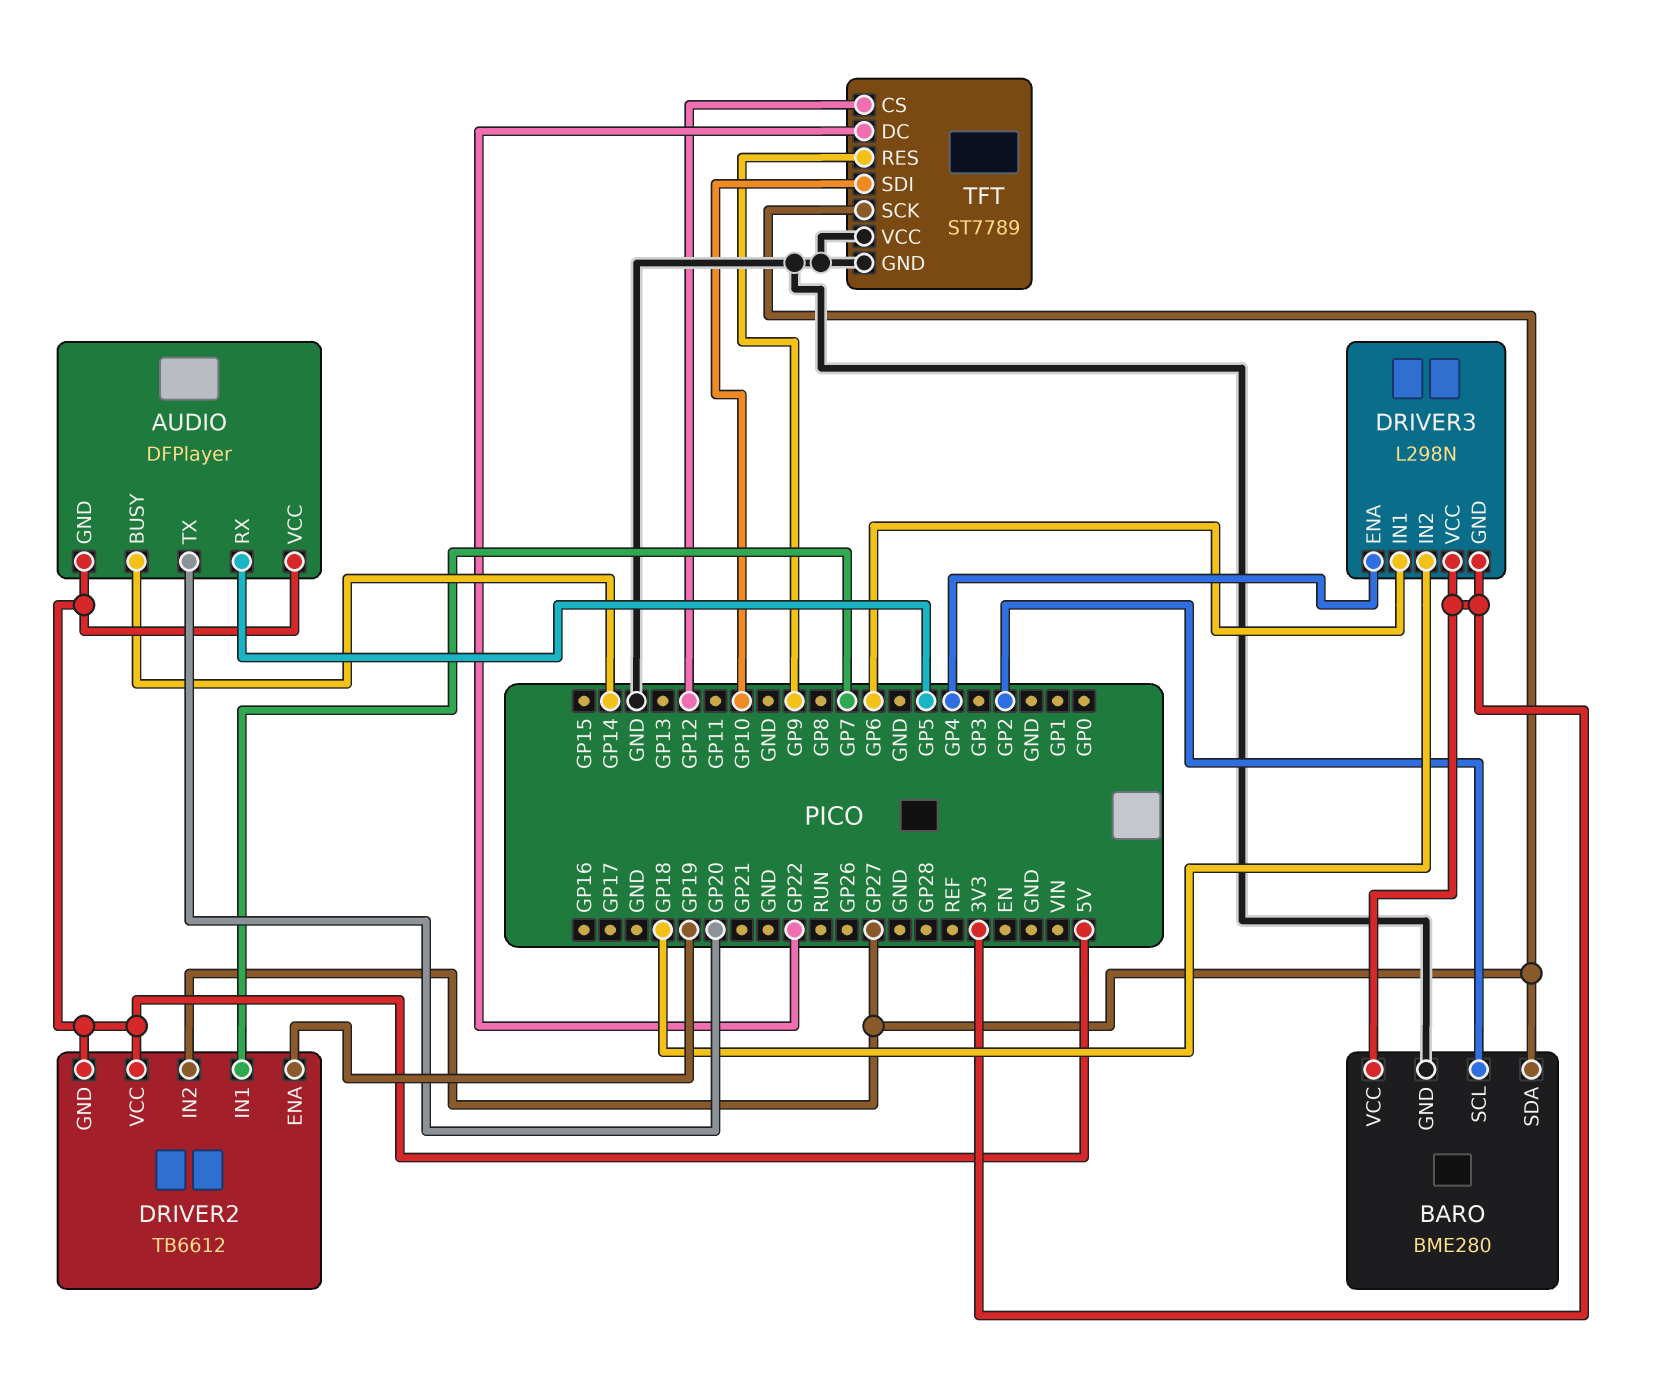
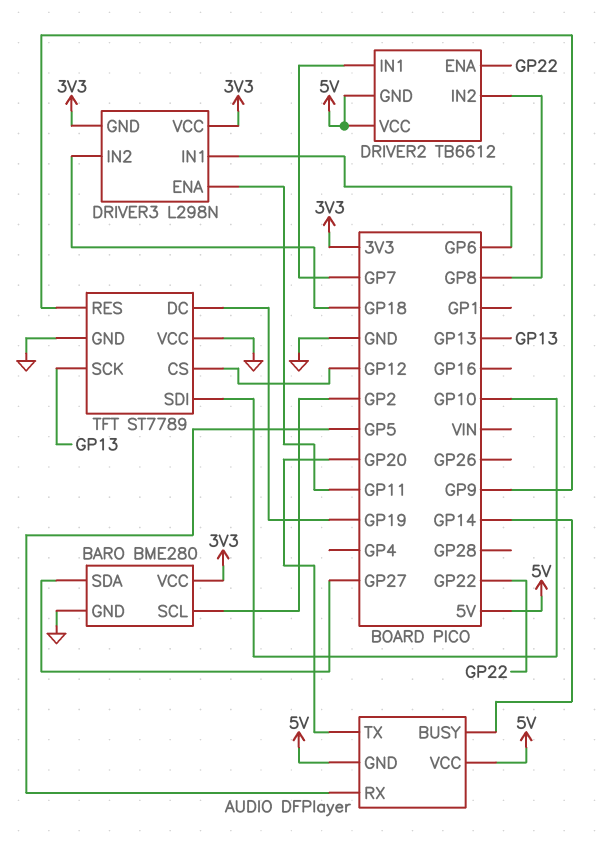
DRIVER2 pin ENA: GP19 -> GP22
DRIVER2 pin IN2: GP27 -> GP8
DRIVER3 pin ENA: GP4 -> GP11
TFT pin DC: GP22 -> GP19
TFT pin SCK: GP27 -> GP13

